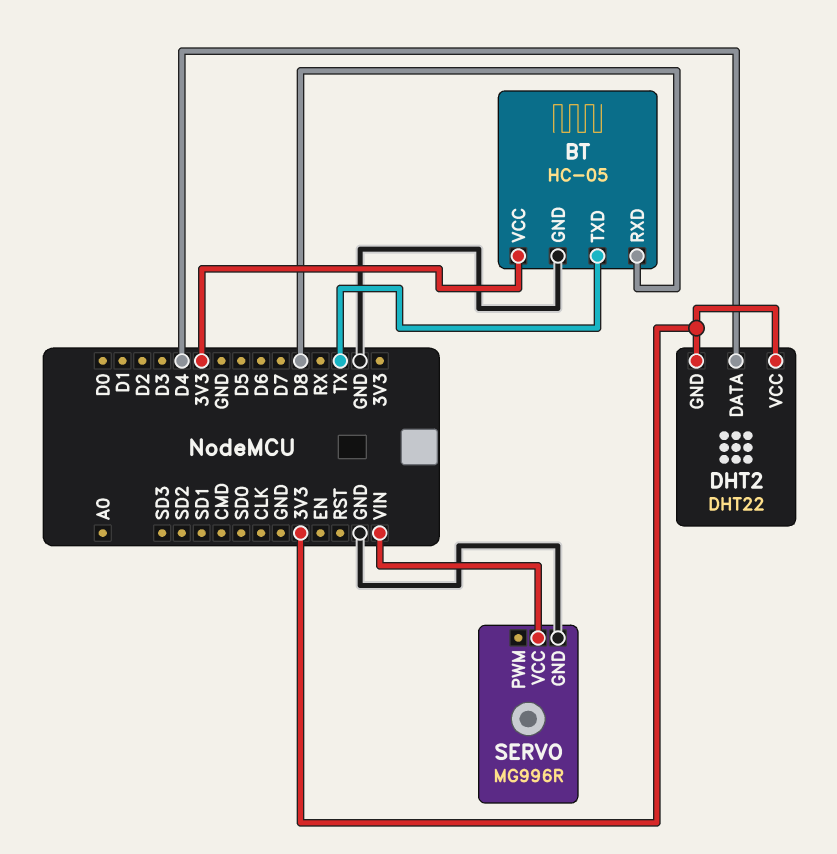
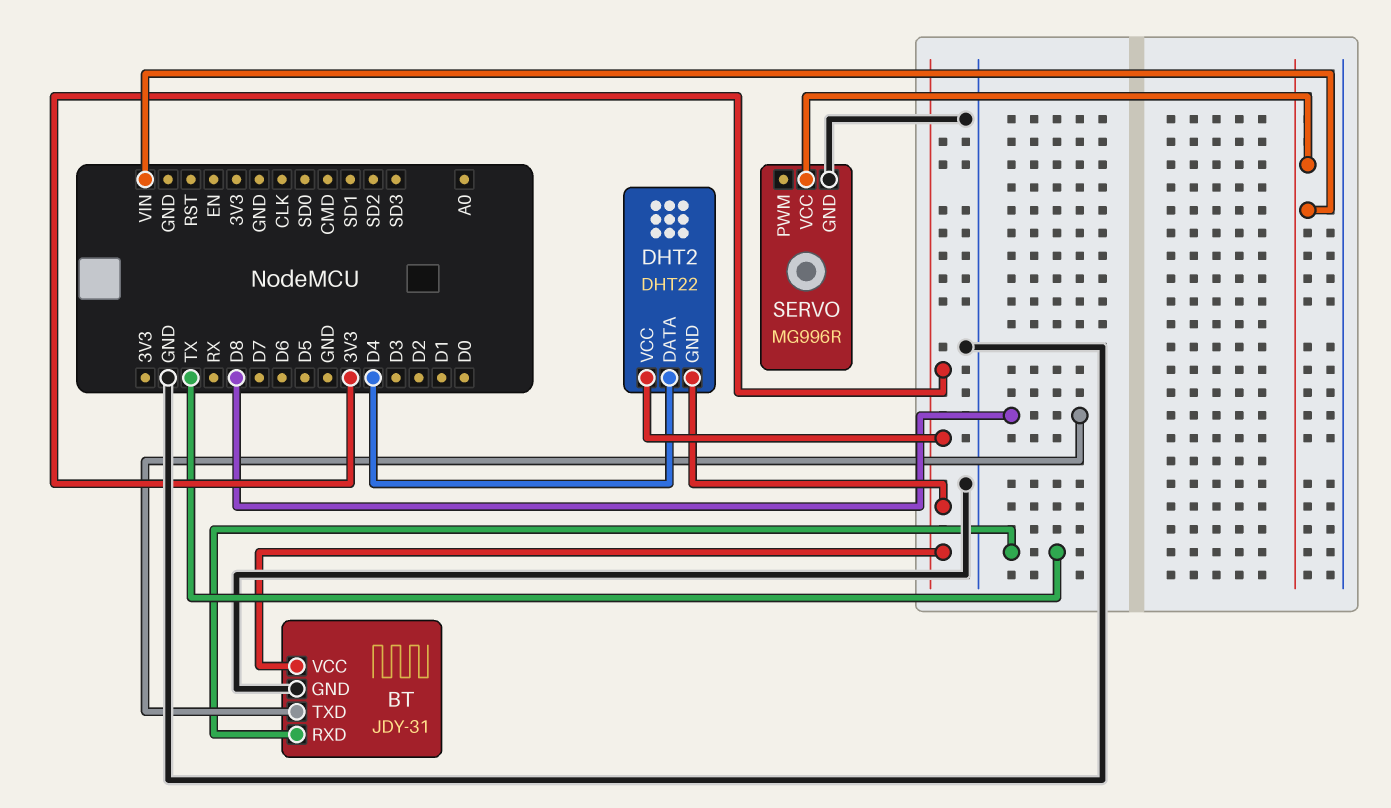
BT: HC-05 -> JDY-31
BT pin RXD: D8 -> TX
BT pin TXD: TX -> D8

